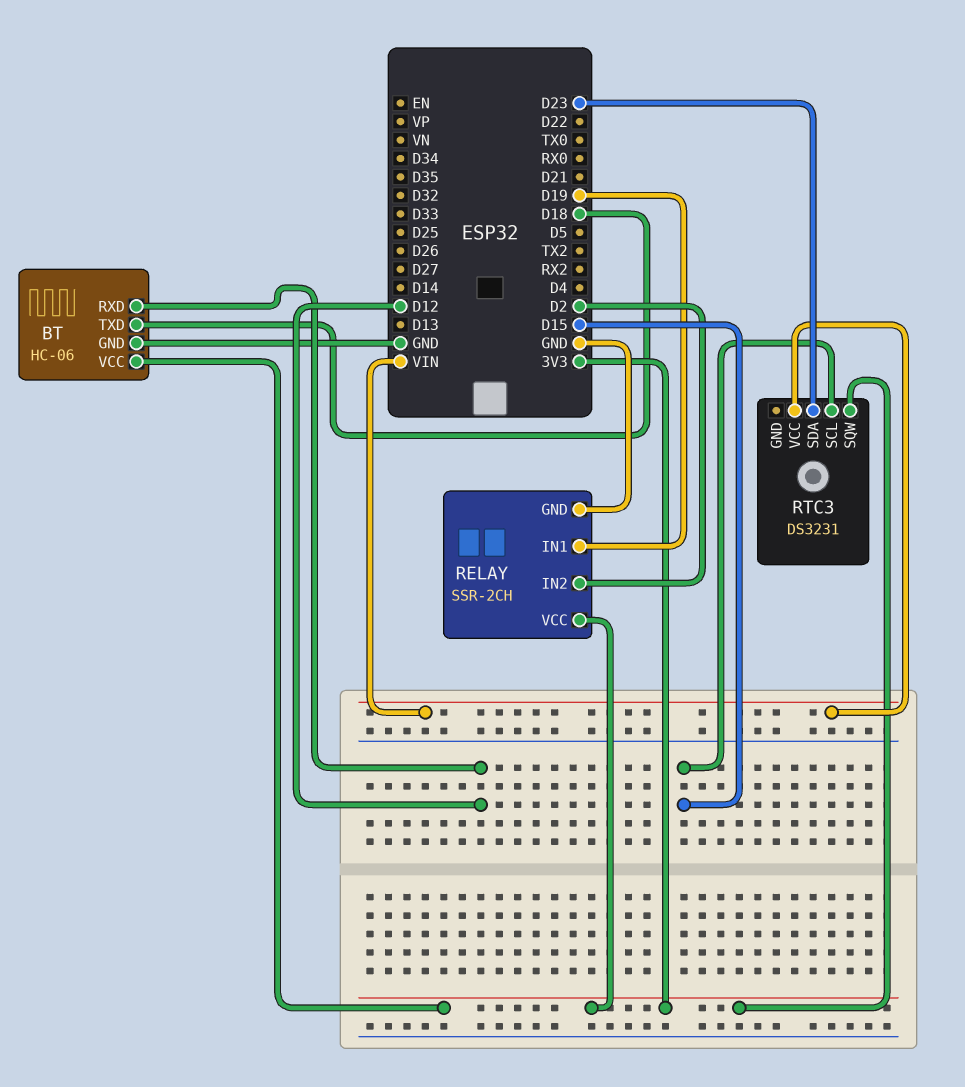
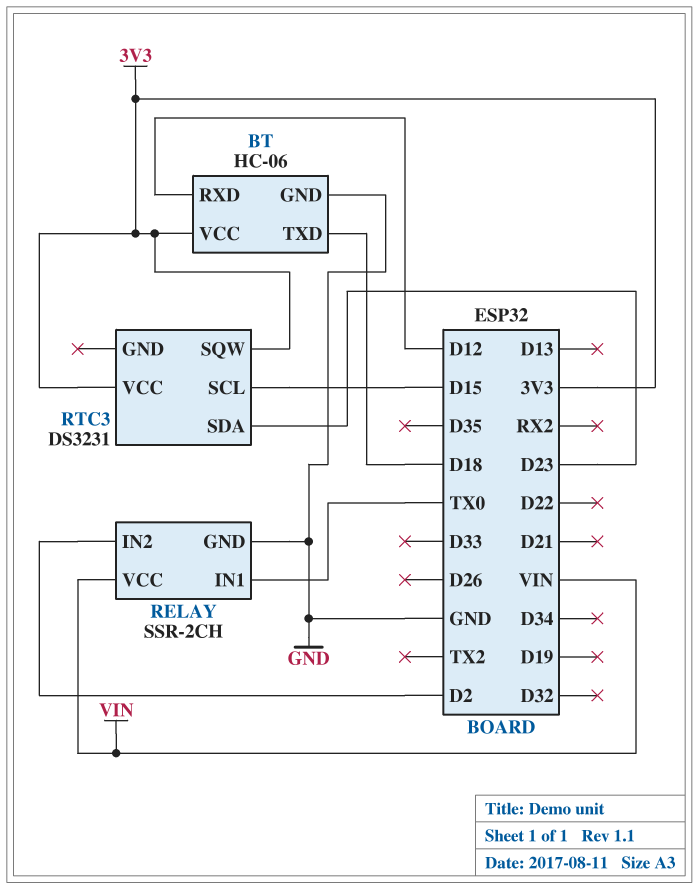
RELAY pin IN1: D19 -> TX0
RELAY pin VCC: 3V3 -> VIN
RTC3 pin VCC: VIN -> 3V3

